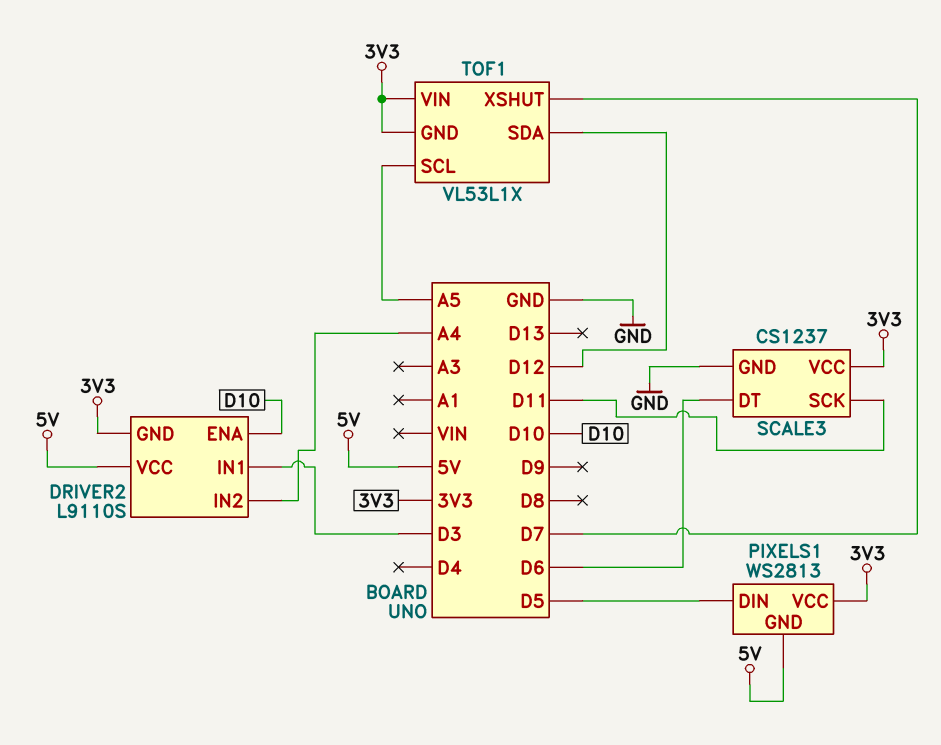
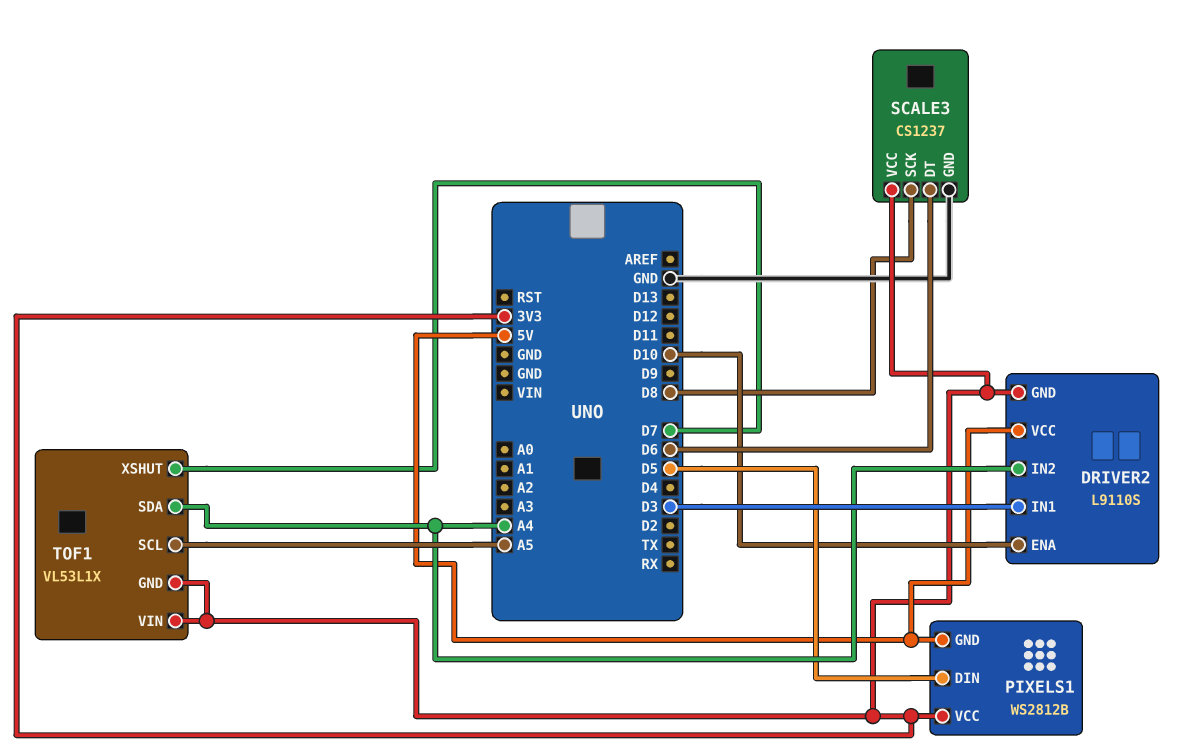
PIXELS1: WS2813 -> WS2812B
SCALE3 pin SCK: D11 -> D8
TOF1 pin SDA: D12 -> A4

